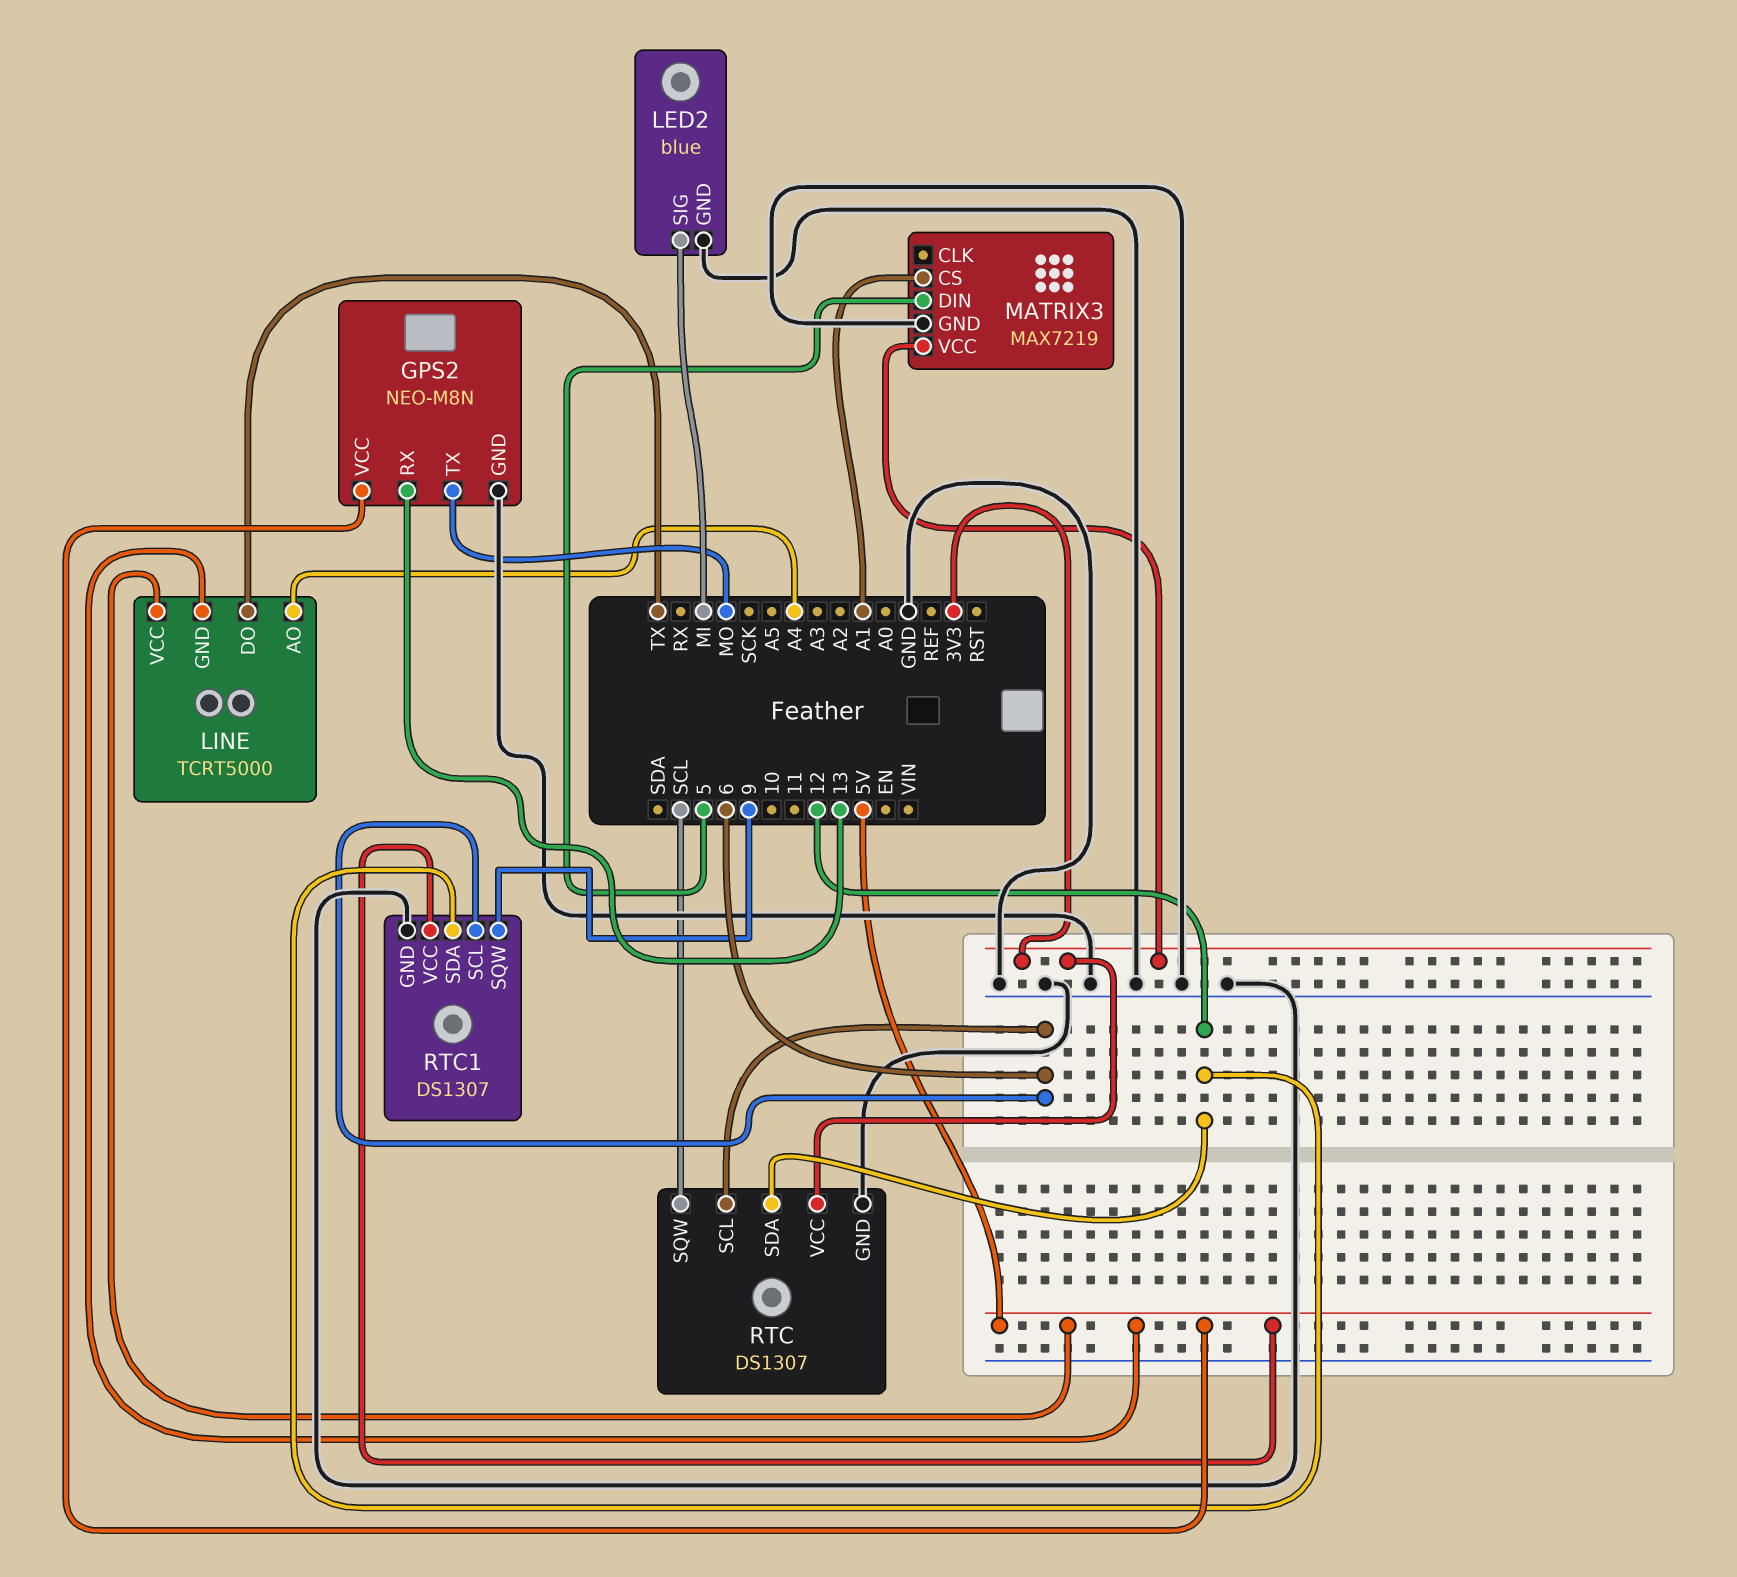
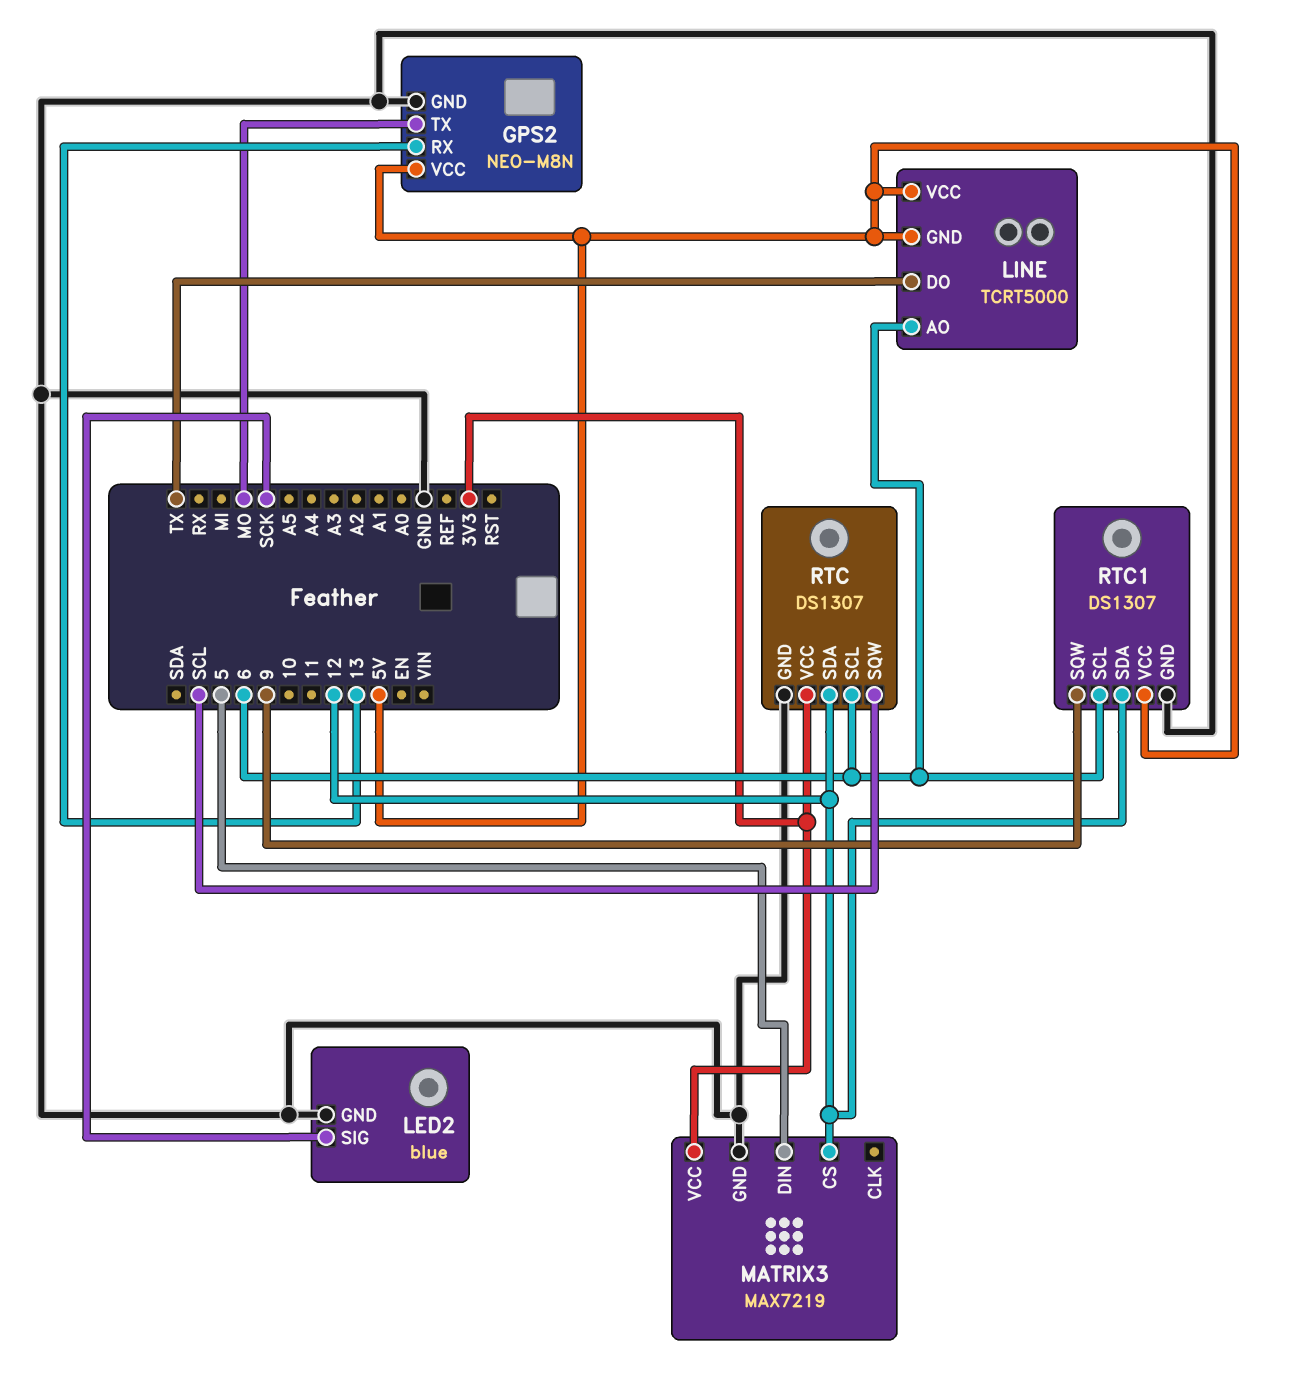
LED2 pin SIG: MI -> SCK
LINE pin AO: A4 -> 6
MATRIX3 pin CS: A1 -> 12

